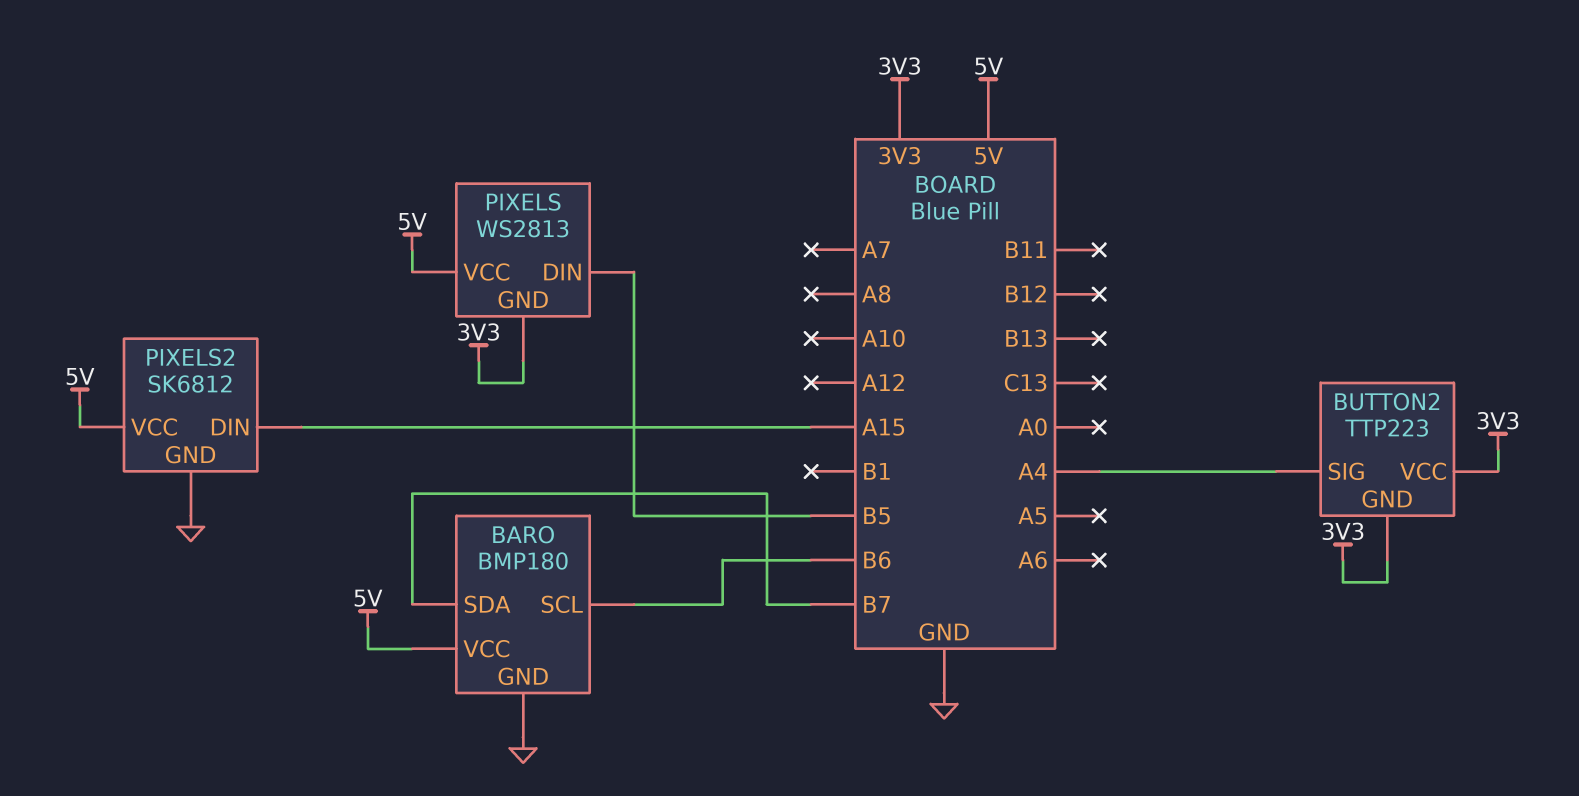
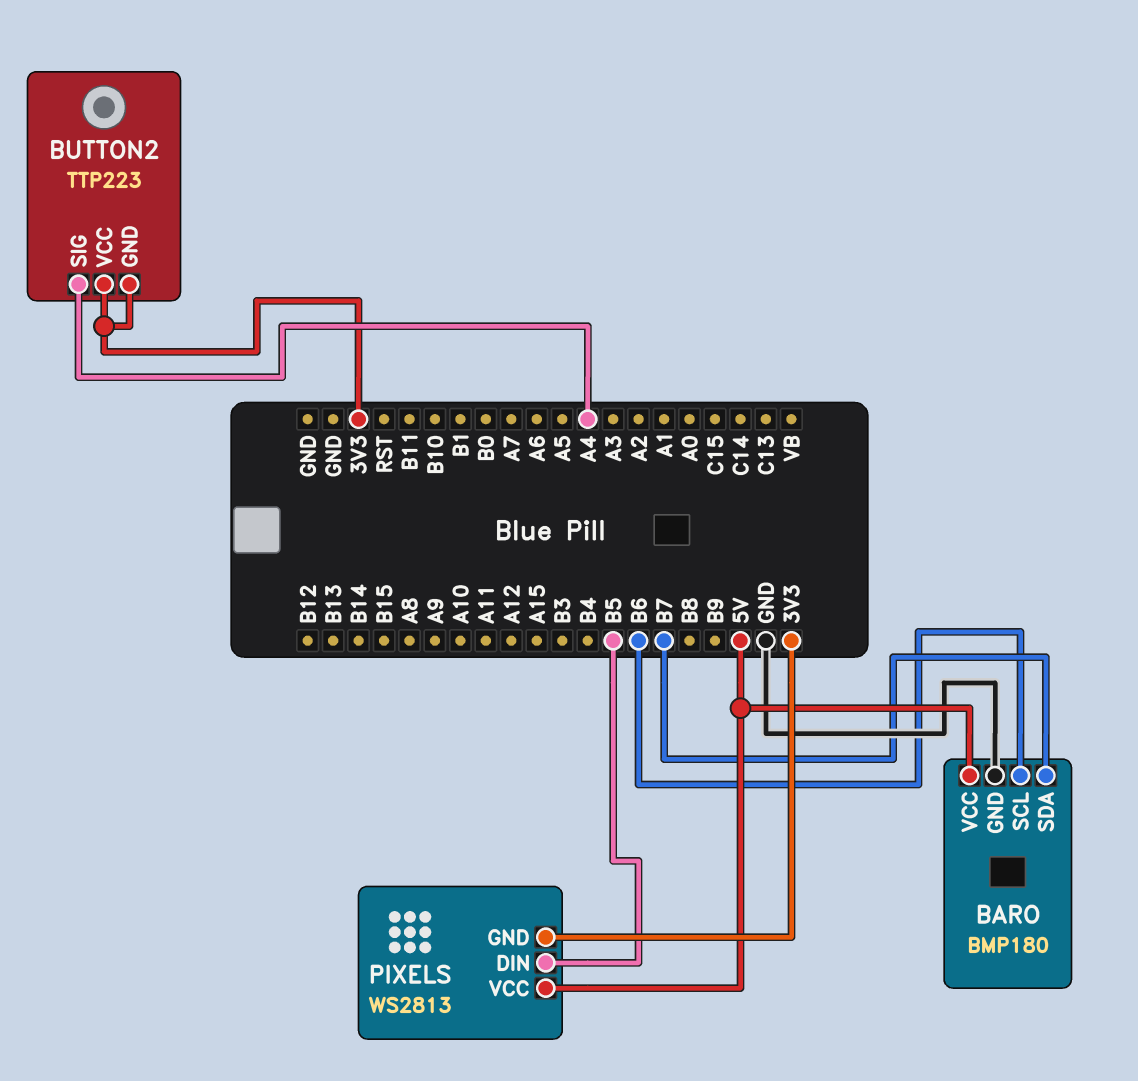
PIXELS2: SK6812 -> none
PIXELS2 pin DIN: A15 -> none
PIXELS2 pin GND: GND -> none
PIXELS2 pin VCC: 5V -> none

